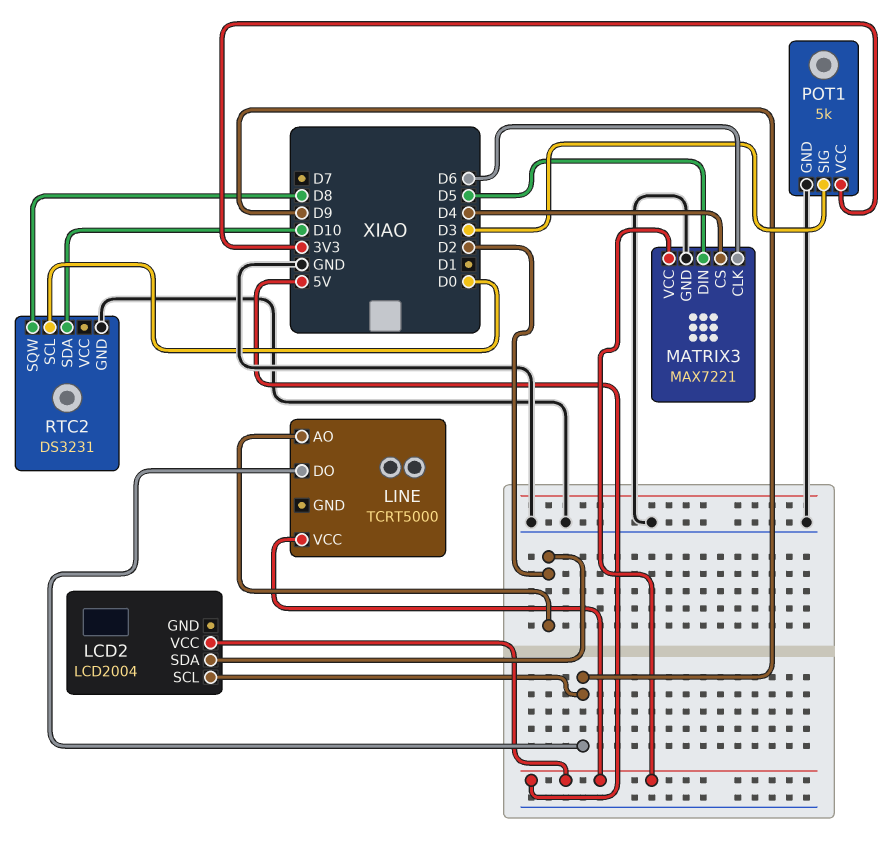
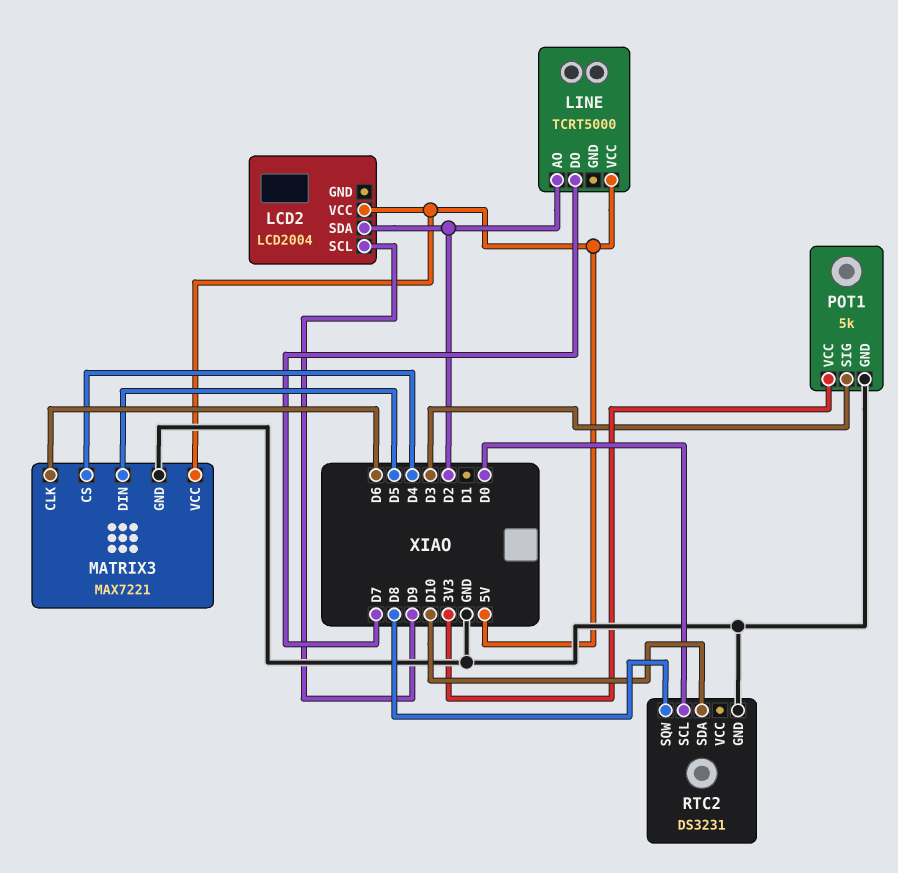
LINE pin DO: D9 -> D7

